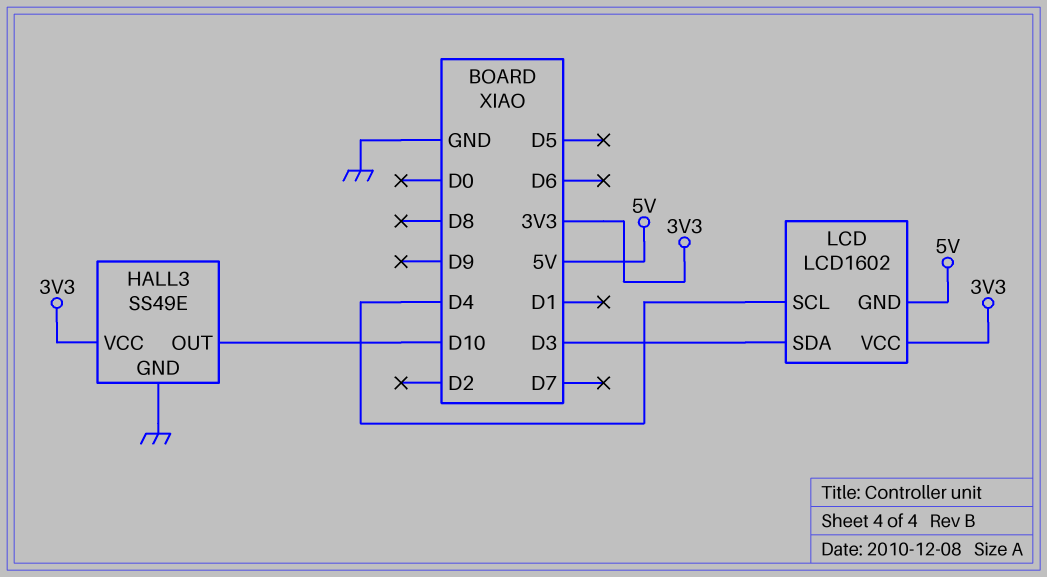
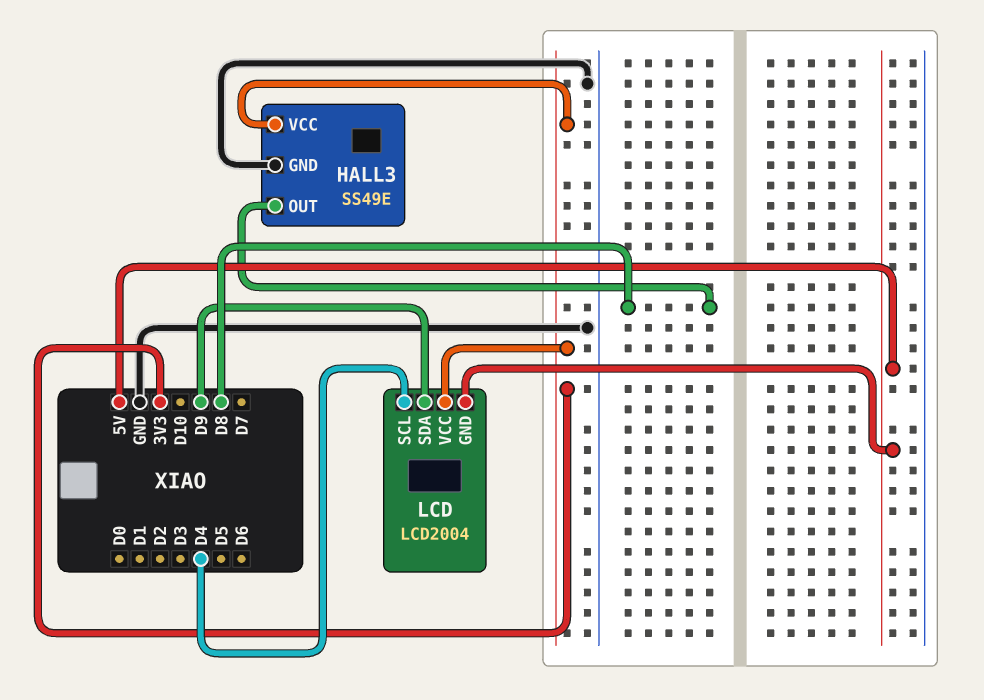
HALL3 pin OUT: D10 -> D8
LCD: LCD1602 -> LCD2004
LCD pin SDA: D3 -> D9

